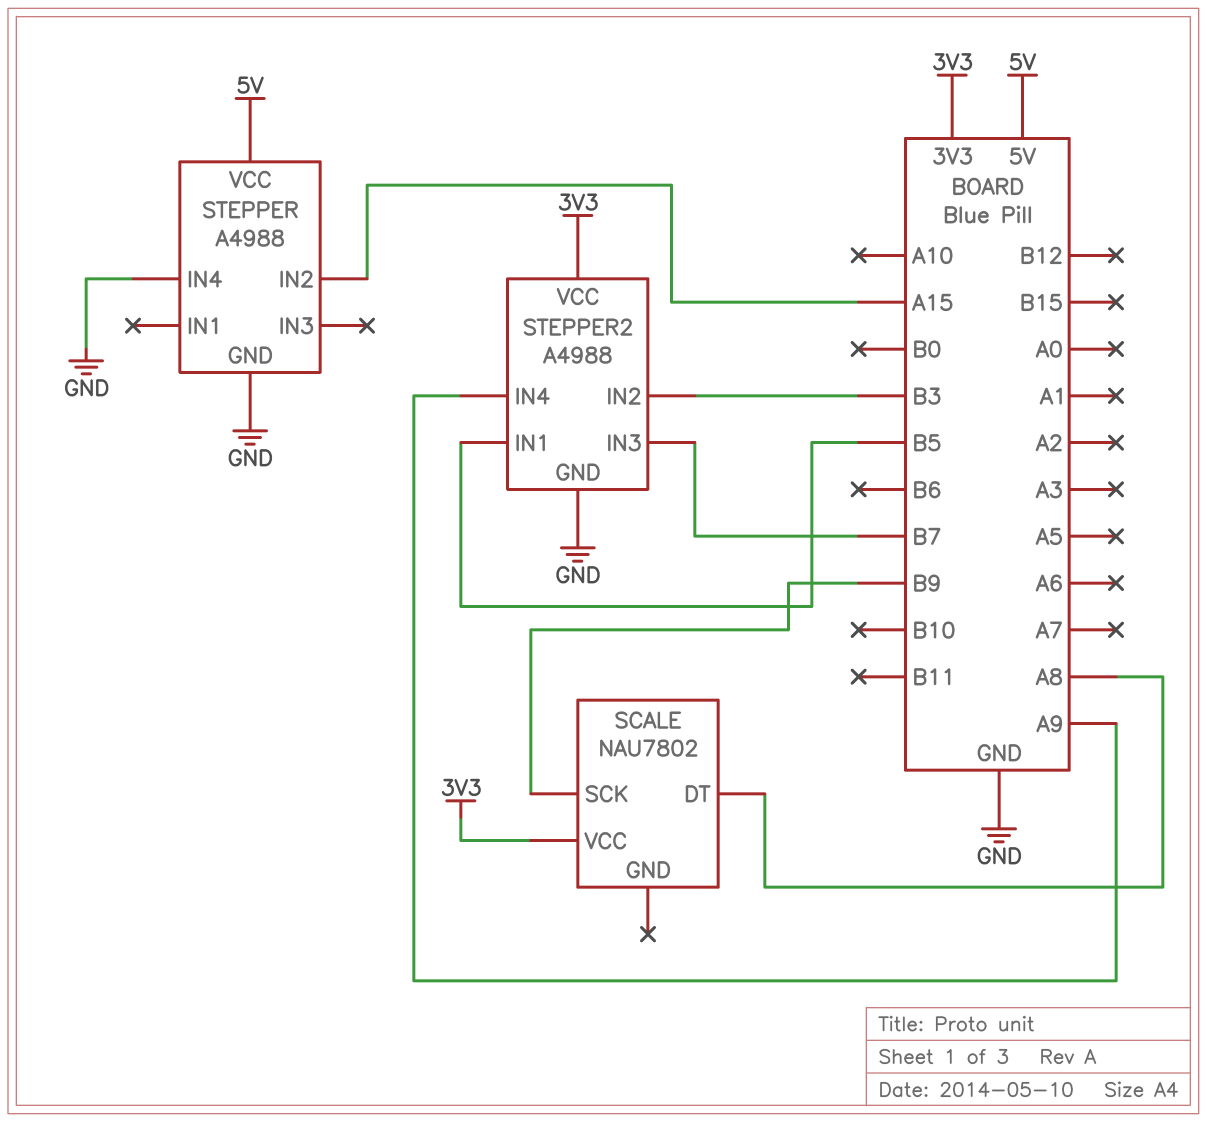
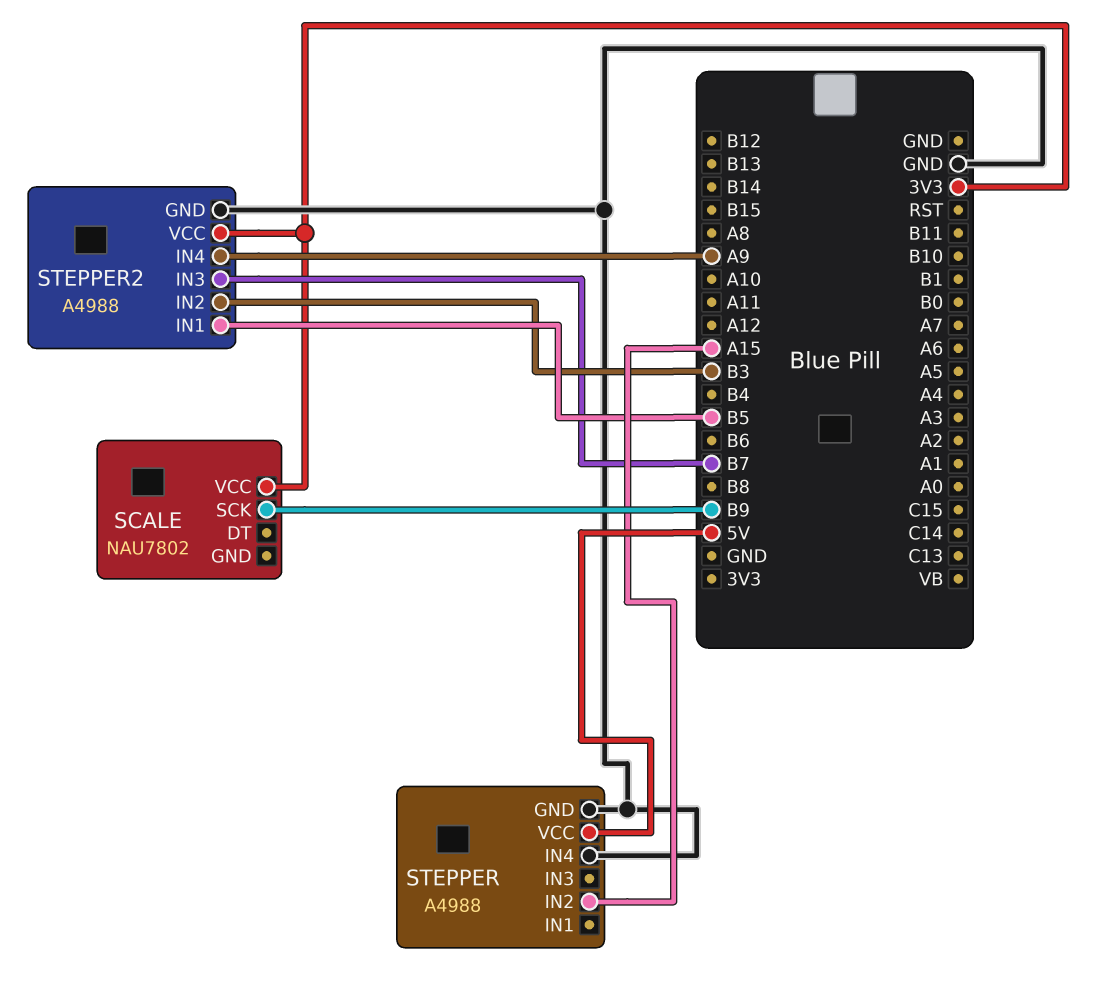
SCALE pin DT: A8 -> none

